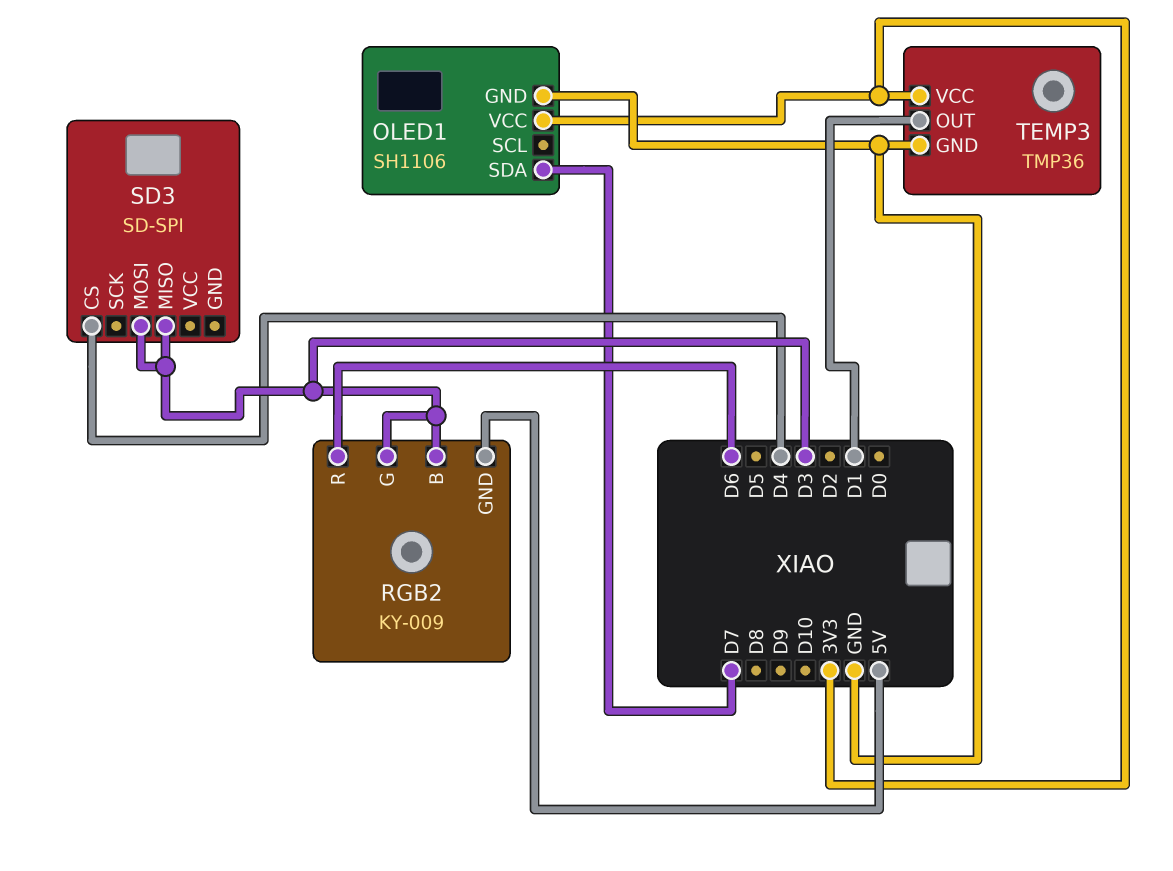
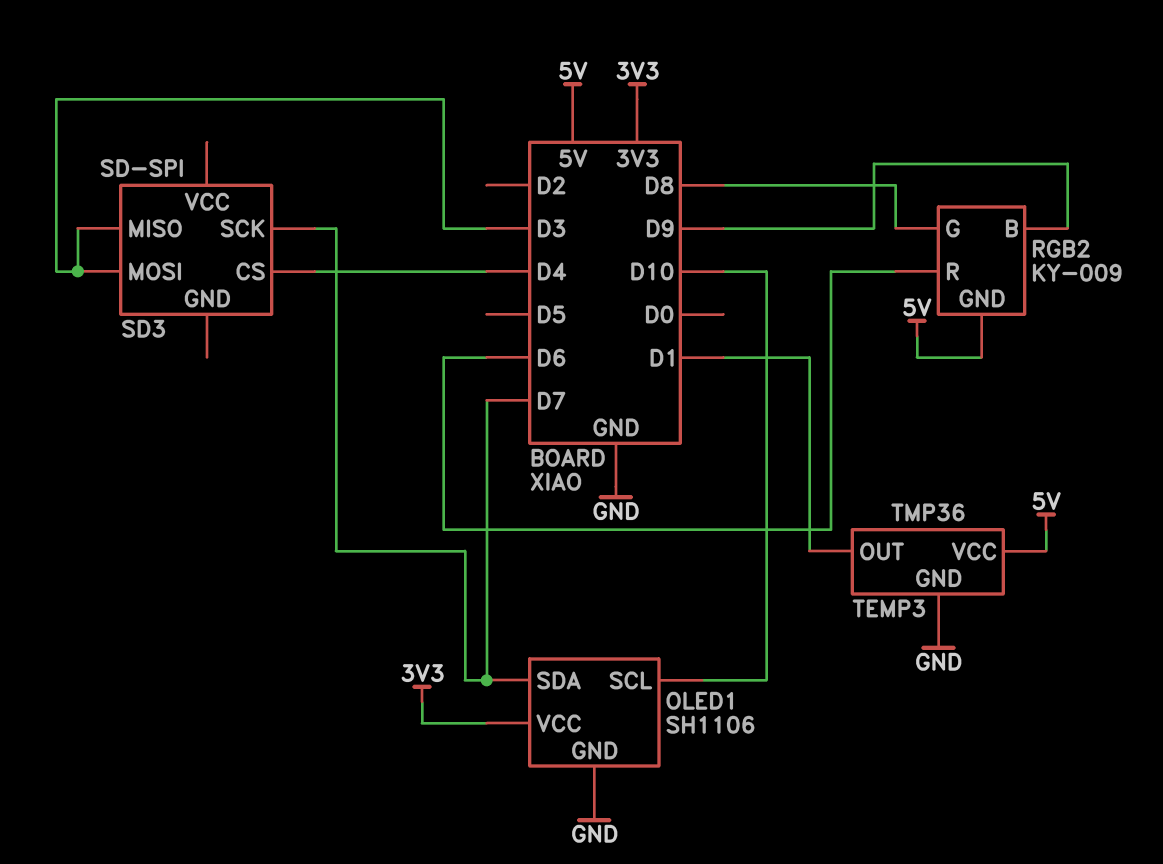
OLED1 pin SCL: none -> D10
RGB2 pin B: D3 -> D9
RGB2 pin G: D3 -> D8
SD3 pin SCK: none -> D7
TEMP3 pin VCC: 3V3 -> 5V

